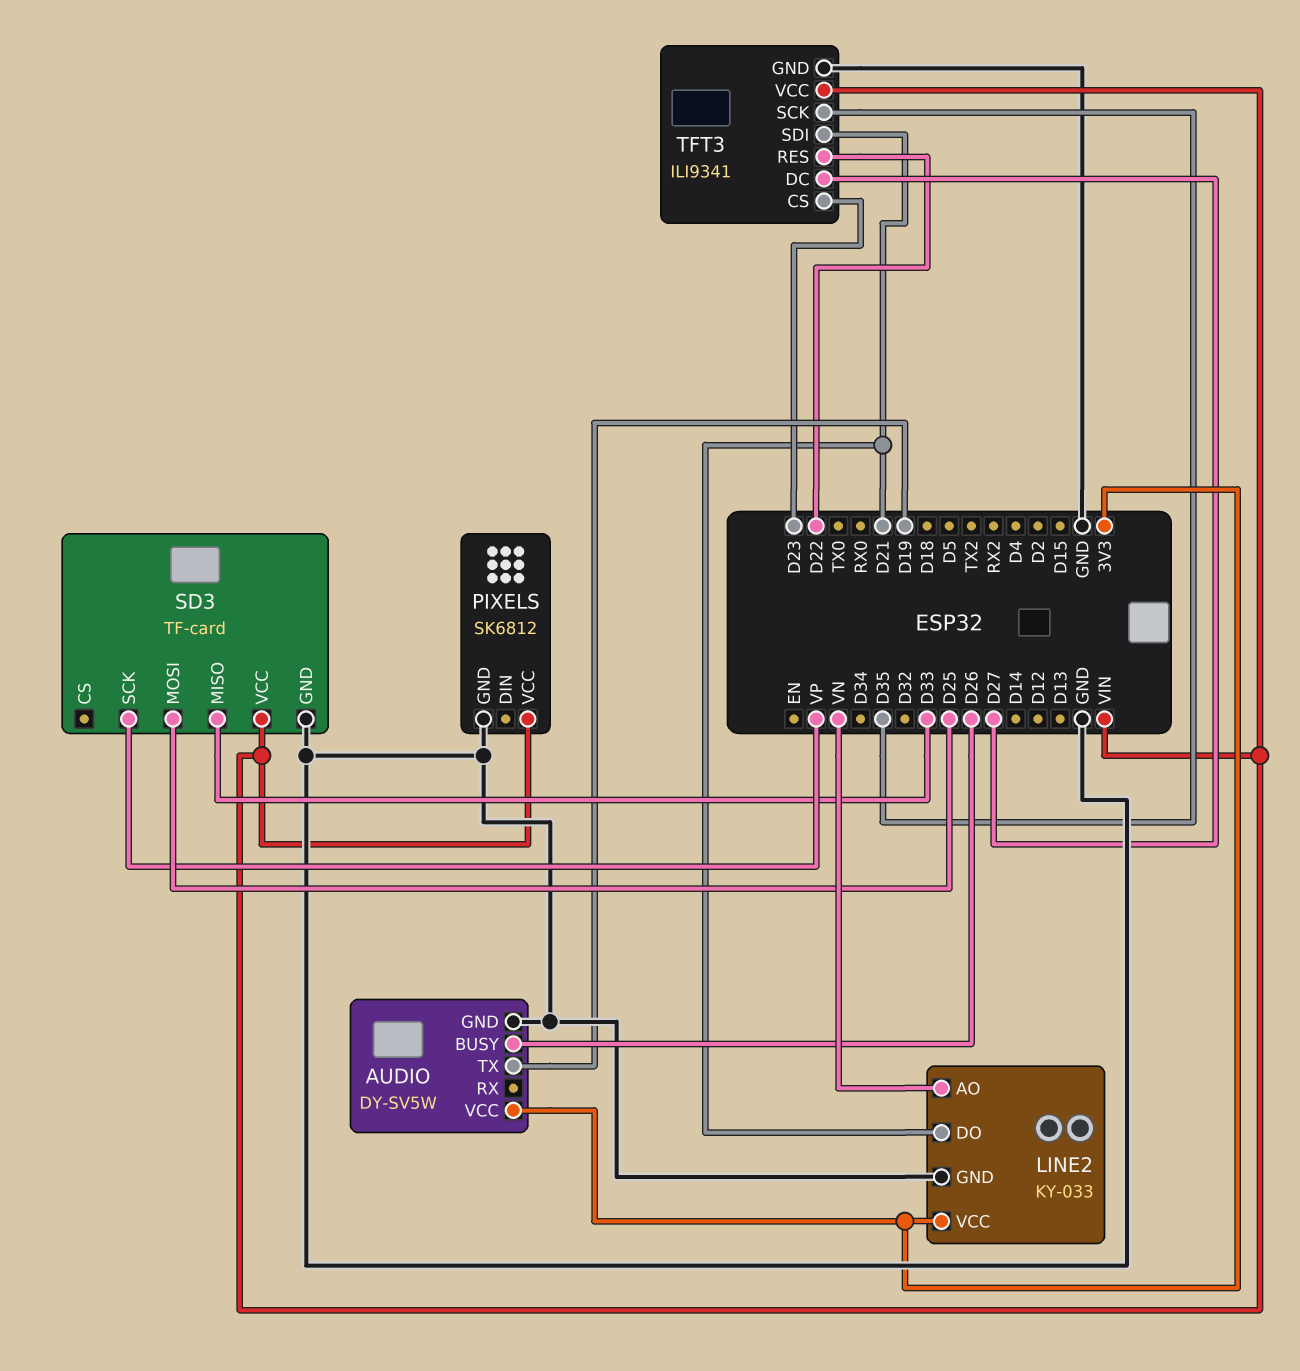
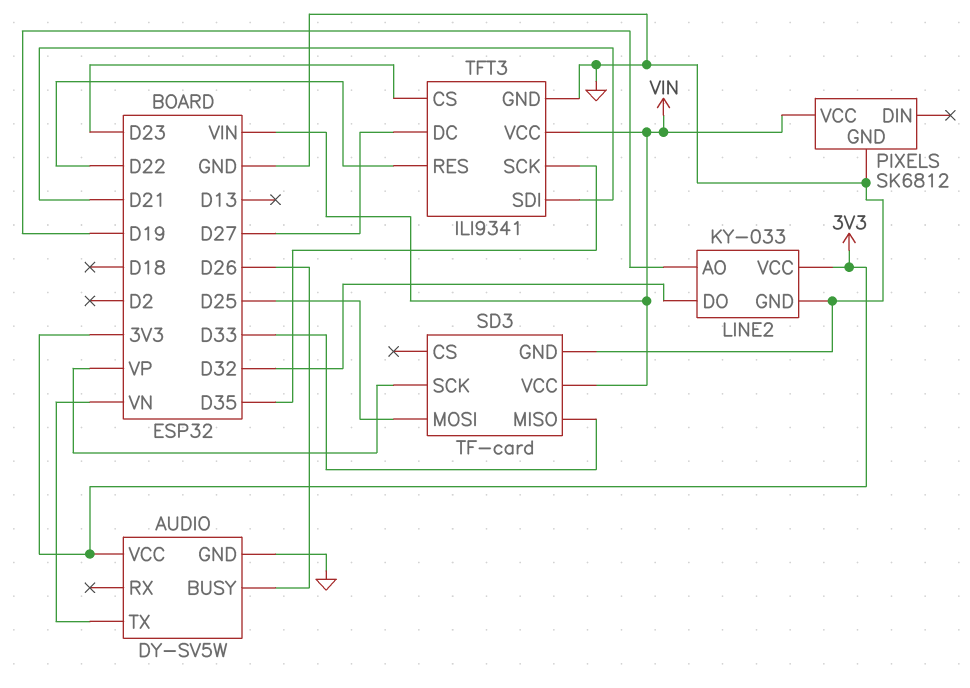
AUDIO pin TX: D19 -> VN
LINE2 pin AO: VN -> D19
LINE2 pin DO: D21 -> D32

